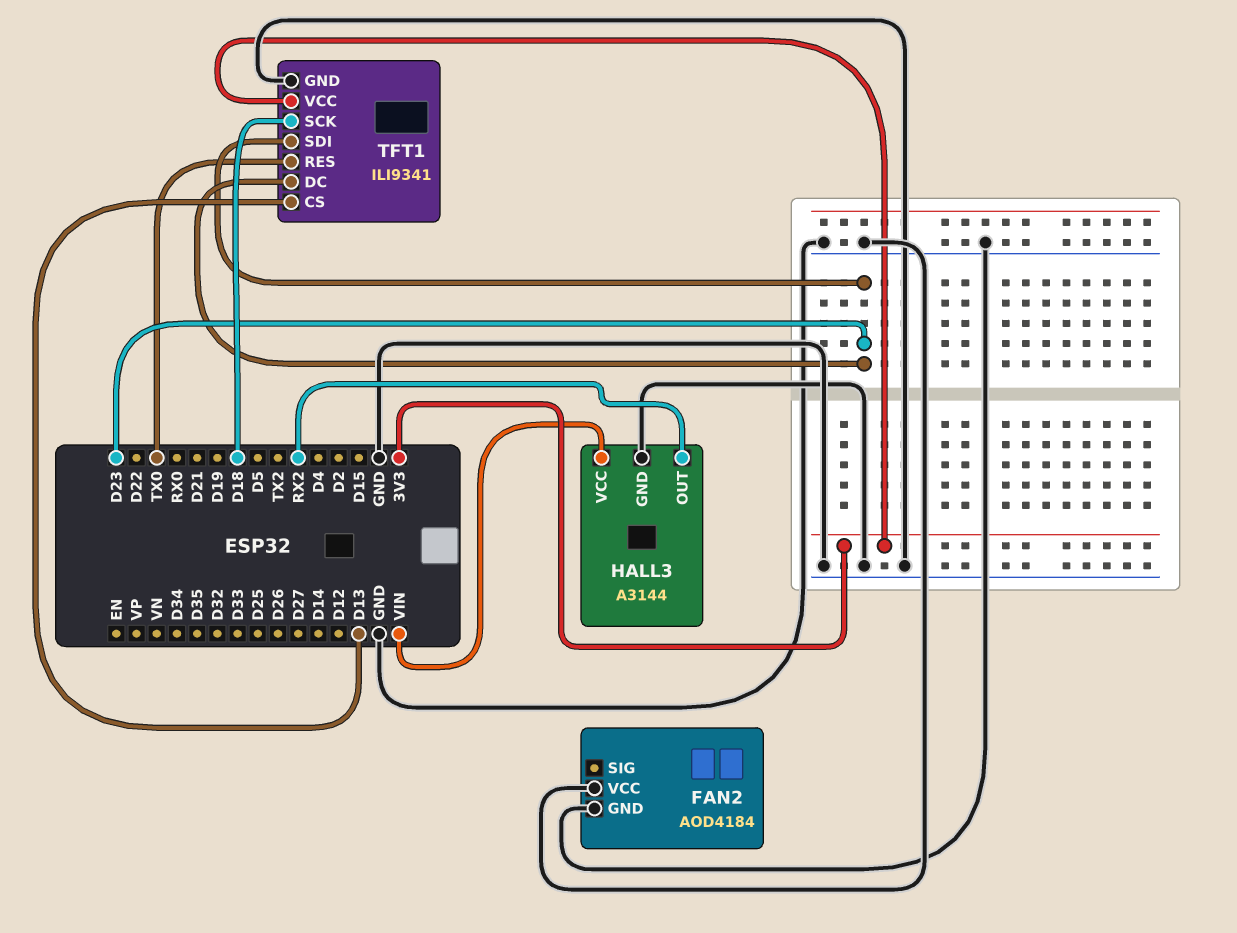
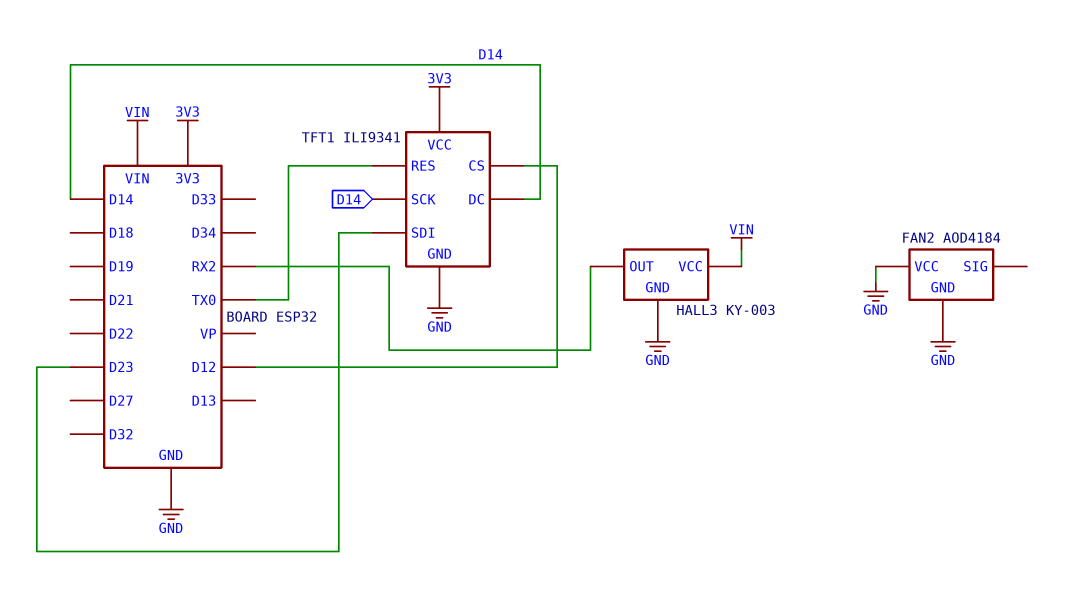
HALL3: A3144 -> KY-003
TFT1 pin CS: D13 -> D12
TFT1 pin DC: D23 -> D14
TFT1 pin SCK: D18 -> D14

